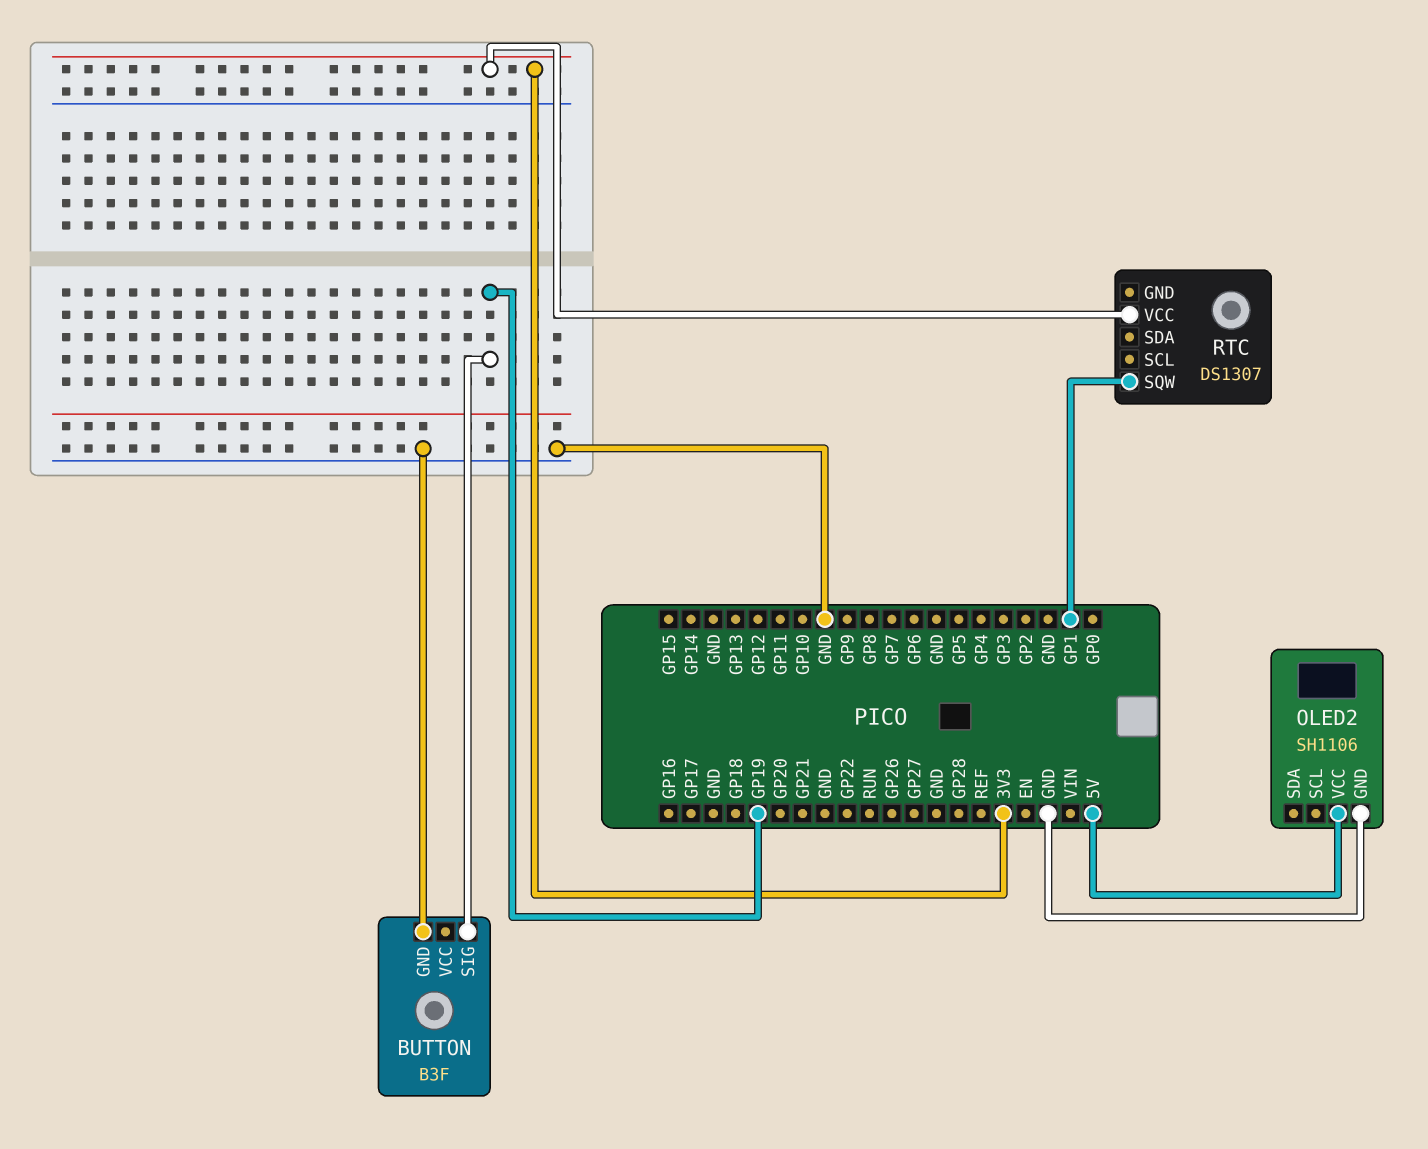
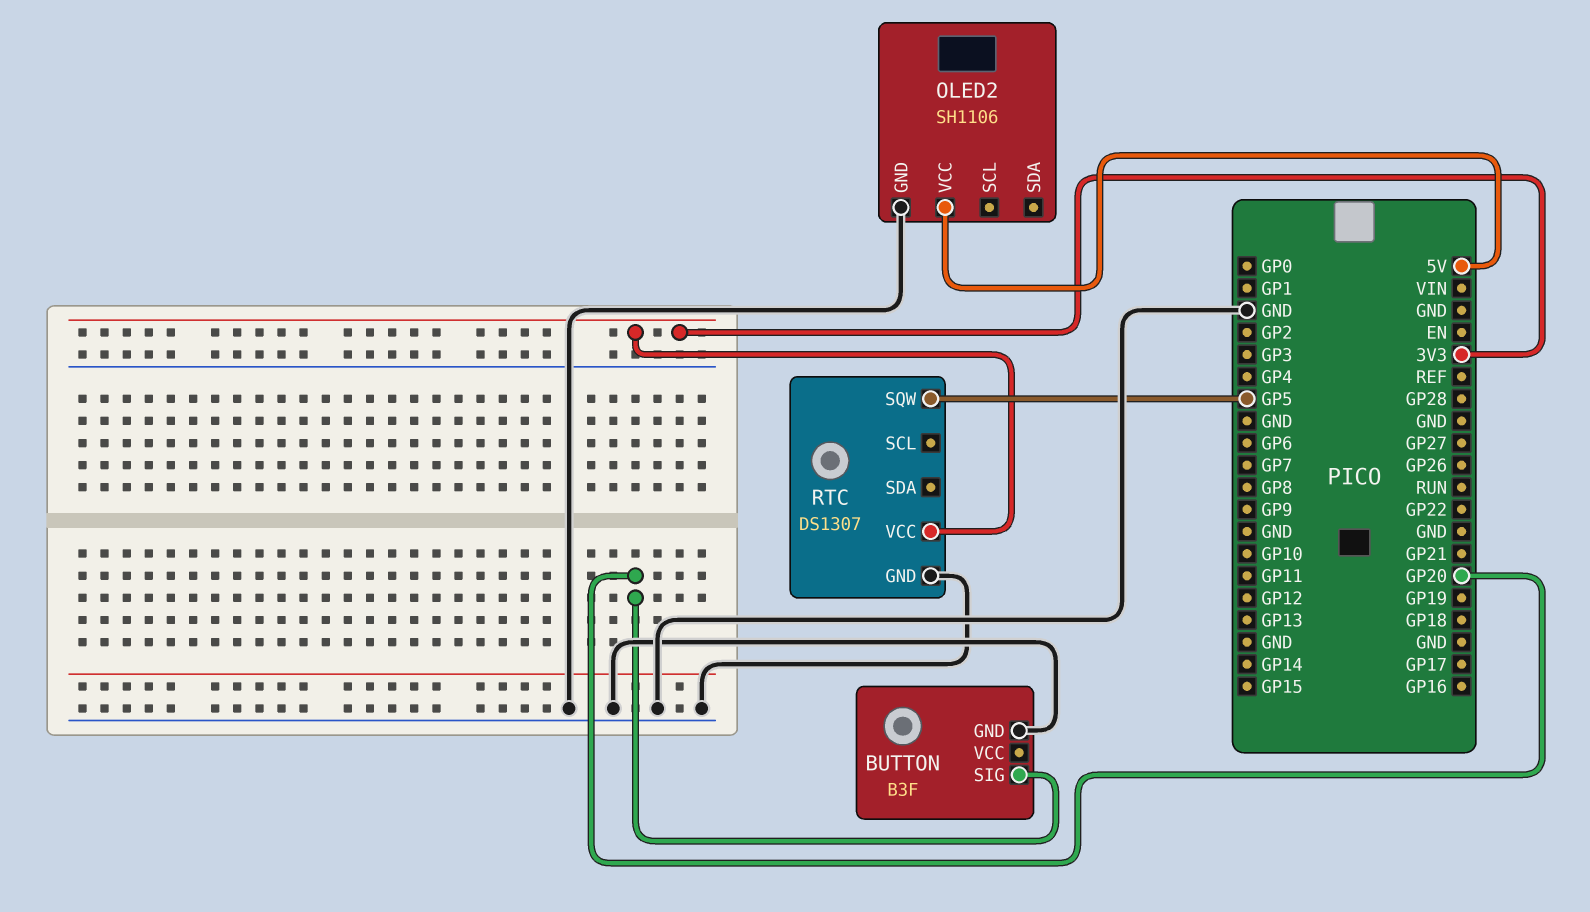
BUTTON pin SIG: GP19 -> GP20
RTC pin GND: none -> GND
RTC pin SQW: GP1 -> GP5

